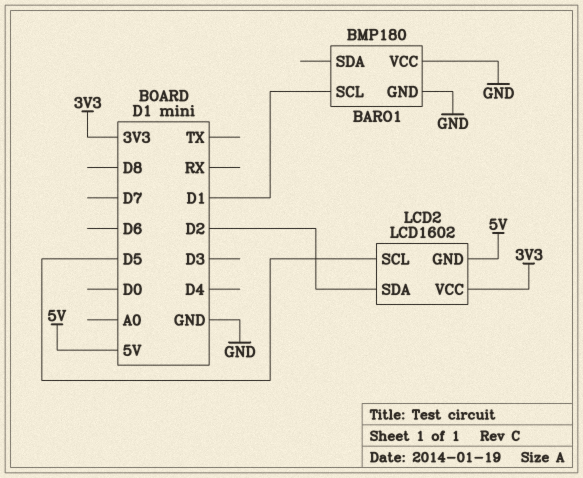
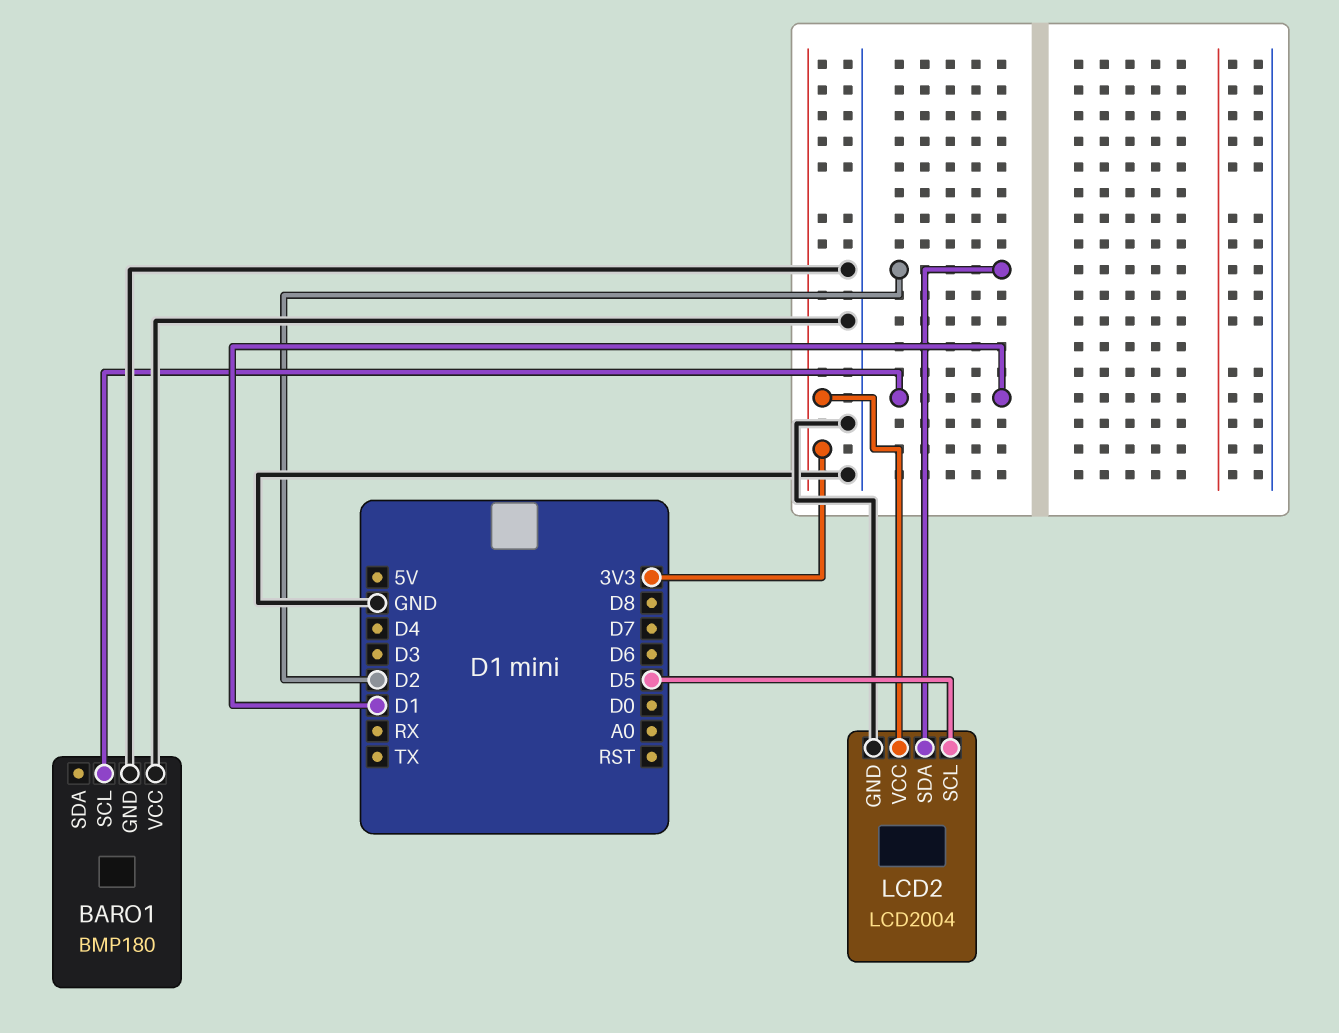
LCD2: LCD1602 -> LCD2004
LCD2 pin GND: 5V -> GND

